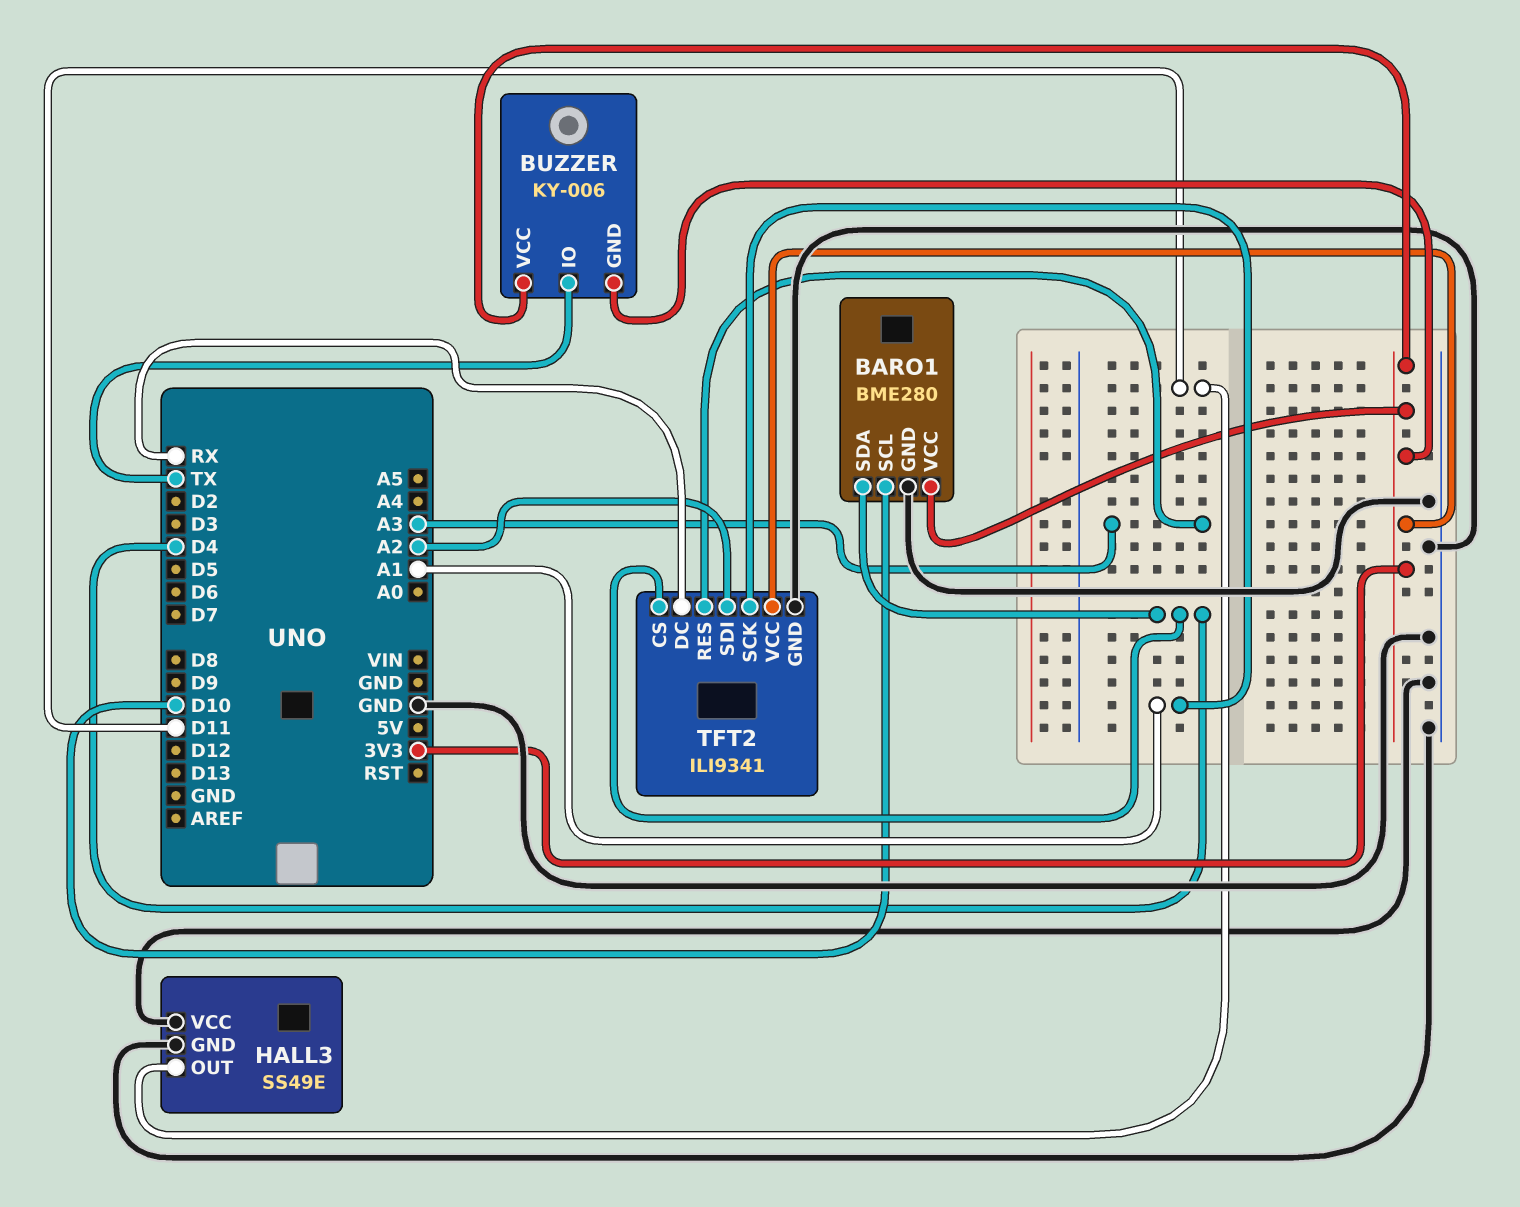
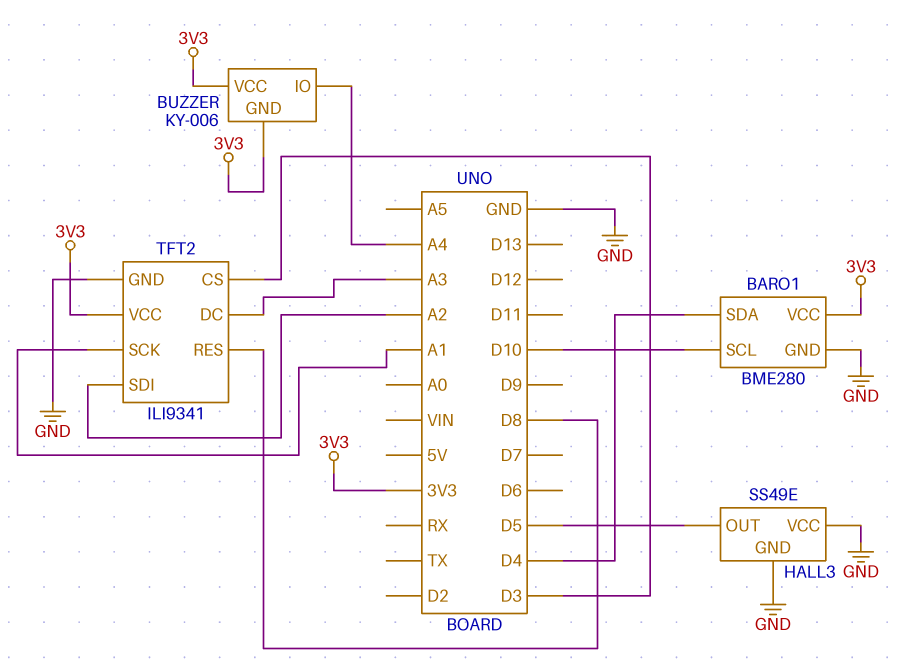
BUZZER pin IO: TX -> A4
HALL3 pin OUT: D11 -> D5
TFT2 pin CS: D4 -> D3
TFT2 pin DC: RX -> A3
TFT2 pin RES: A3 -> D8

